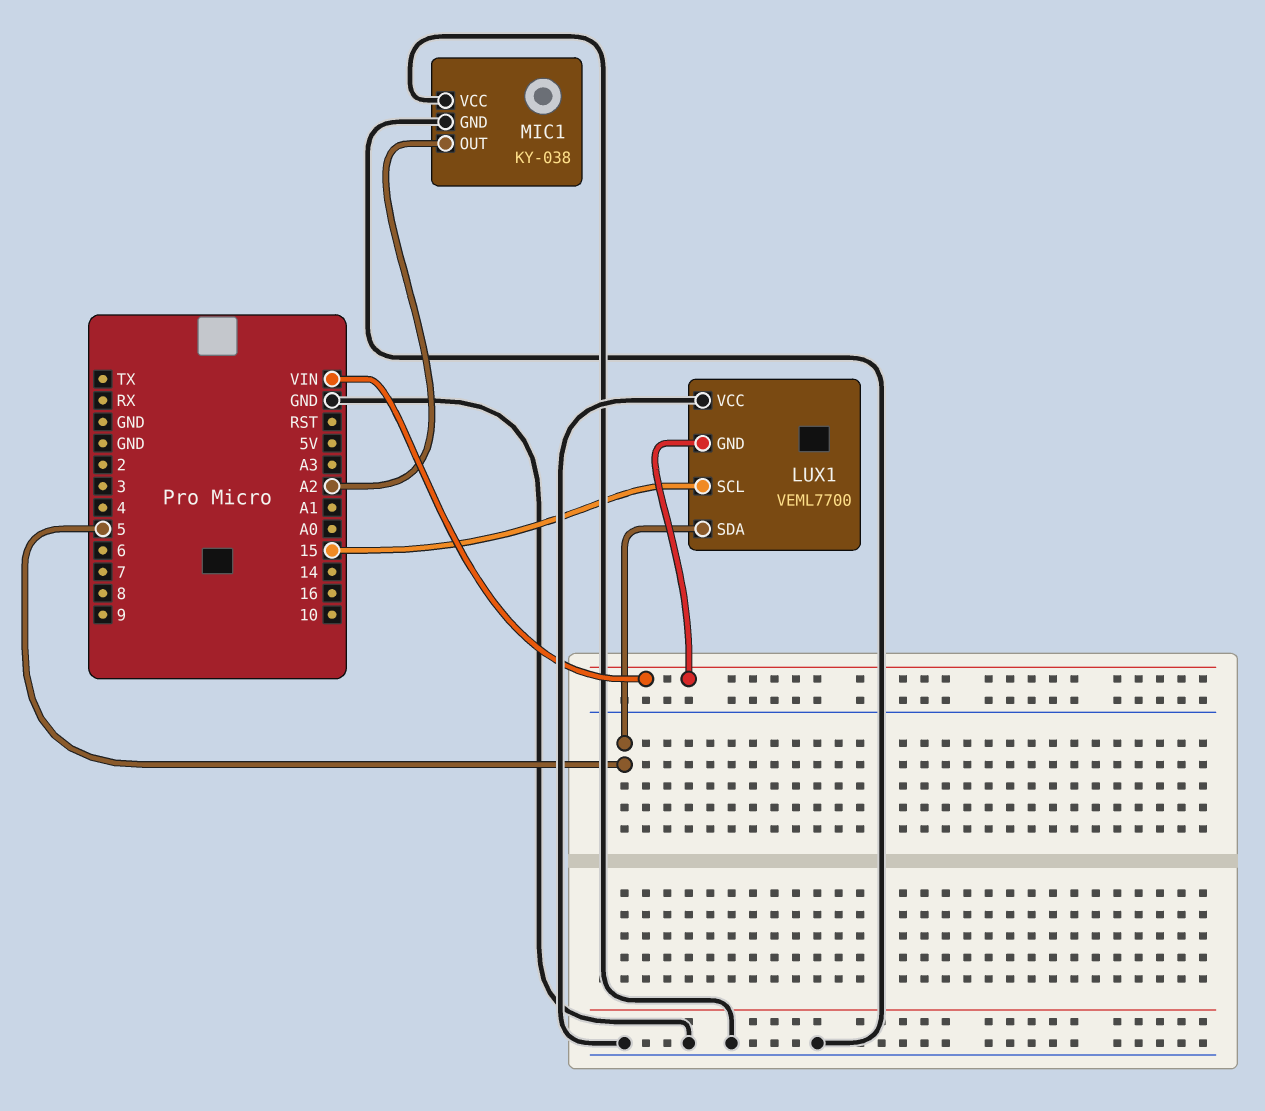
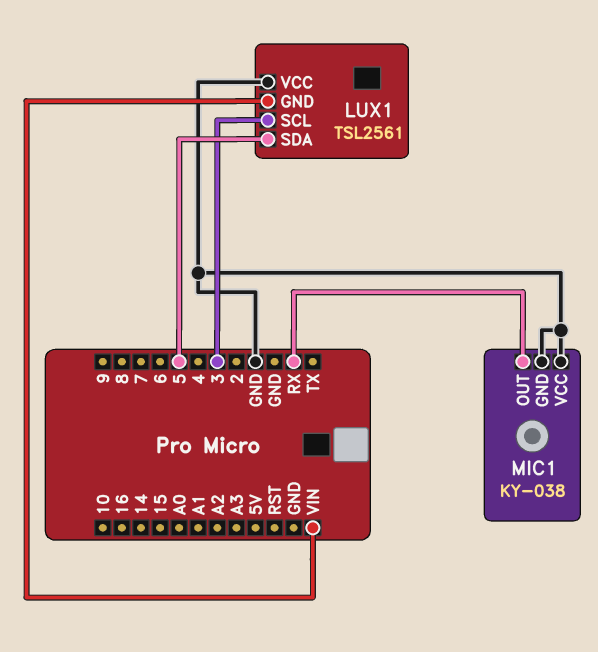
LUX1: VEML7700 -> TSL2561
LUX1 pin SCL: 15 -> 3
MIC1 pin OUT: A2 -> RX

